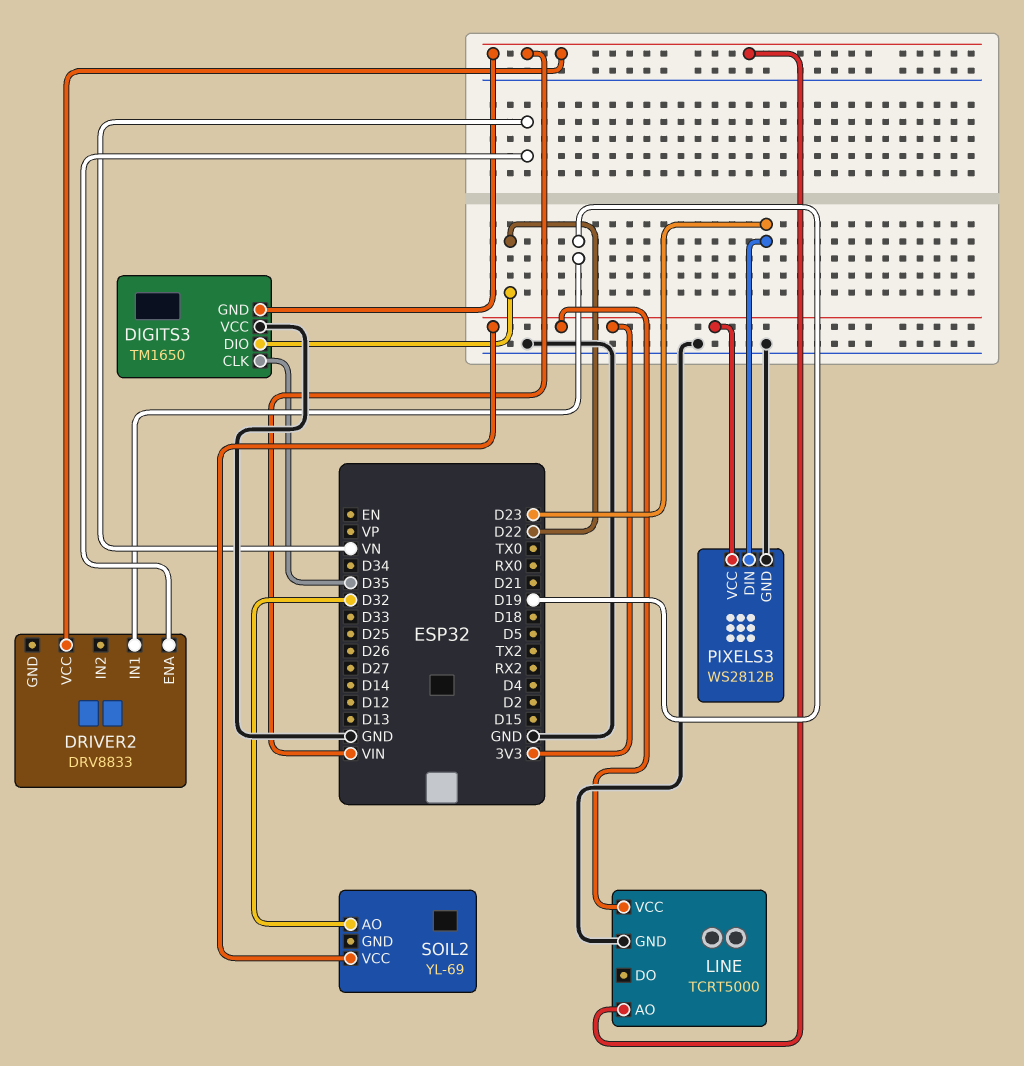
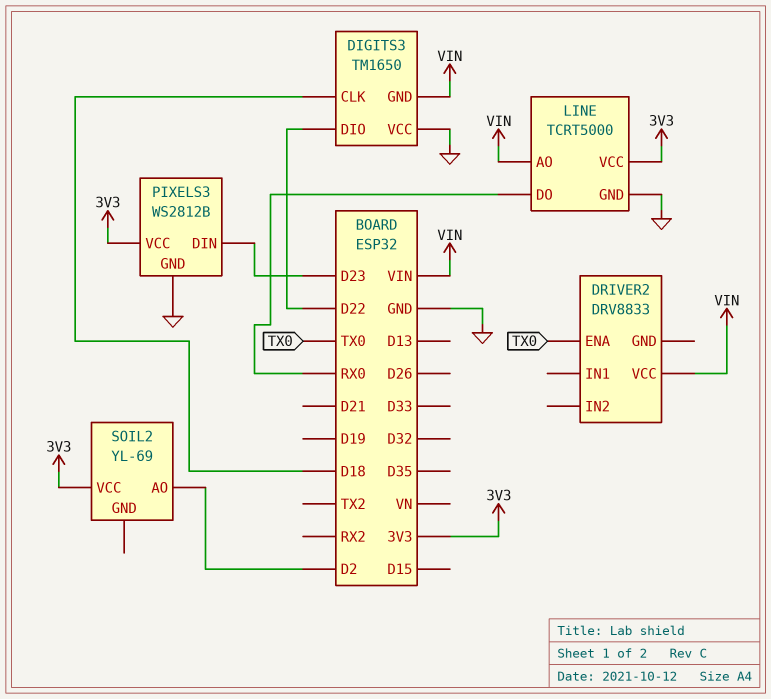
DIGITS3 pin CLK: D35 -> D18
DRIVER2 pin ENA: VN -> TX0
DRIVER2 pin IN1: D19 -> none
LINE pin DO: none -> RX0
SOIL2 pin AO: D32 -> D2

